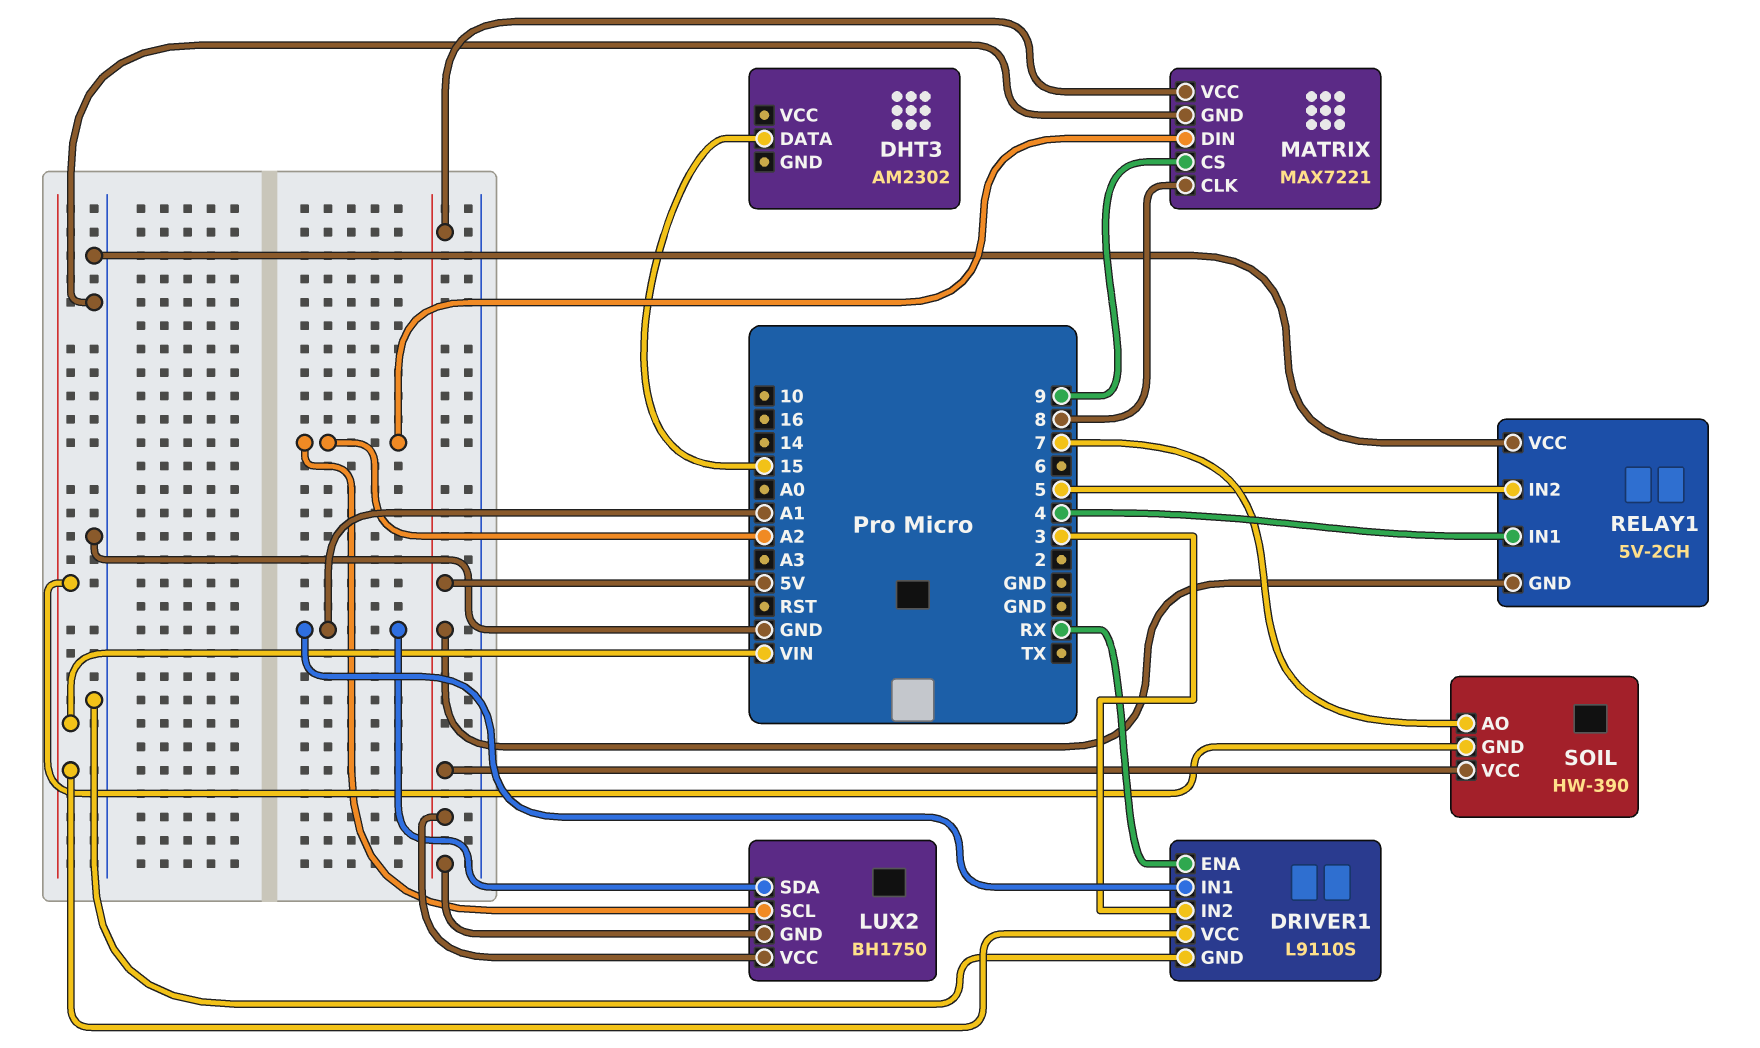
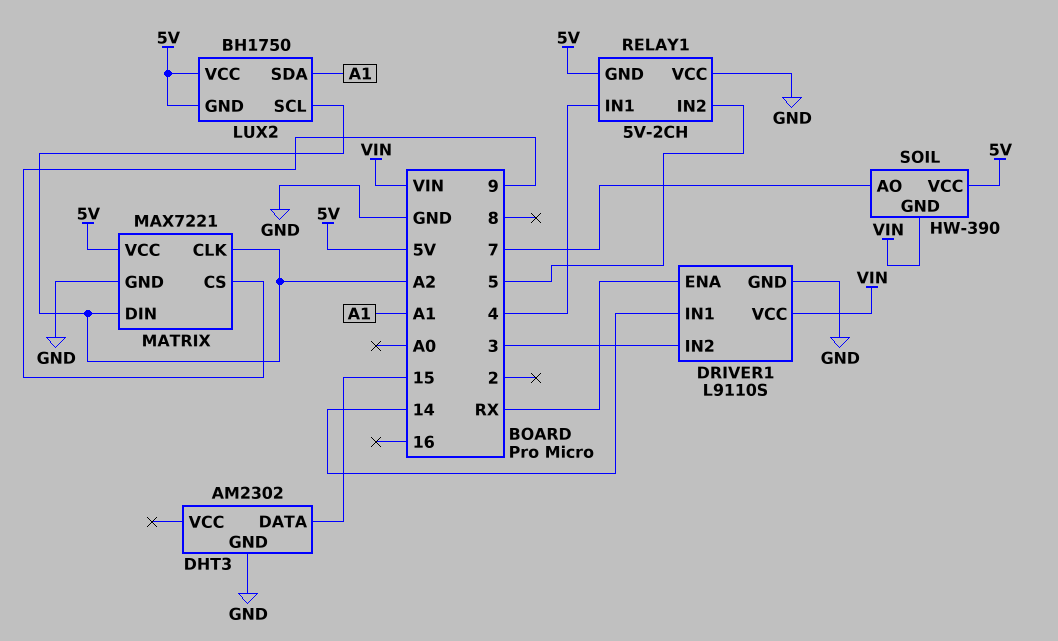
DHT3 pin GND: none -> GND
DRIVER1 pin IN1: A1 -> 14
MATRIX pin CLK: 8 -> A2

